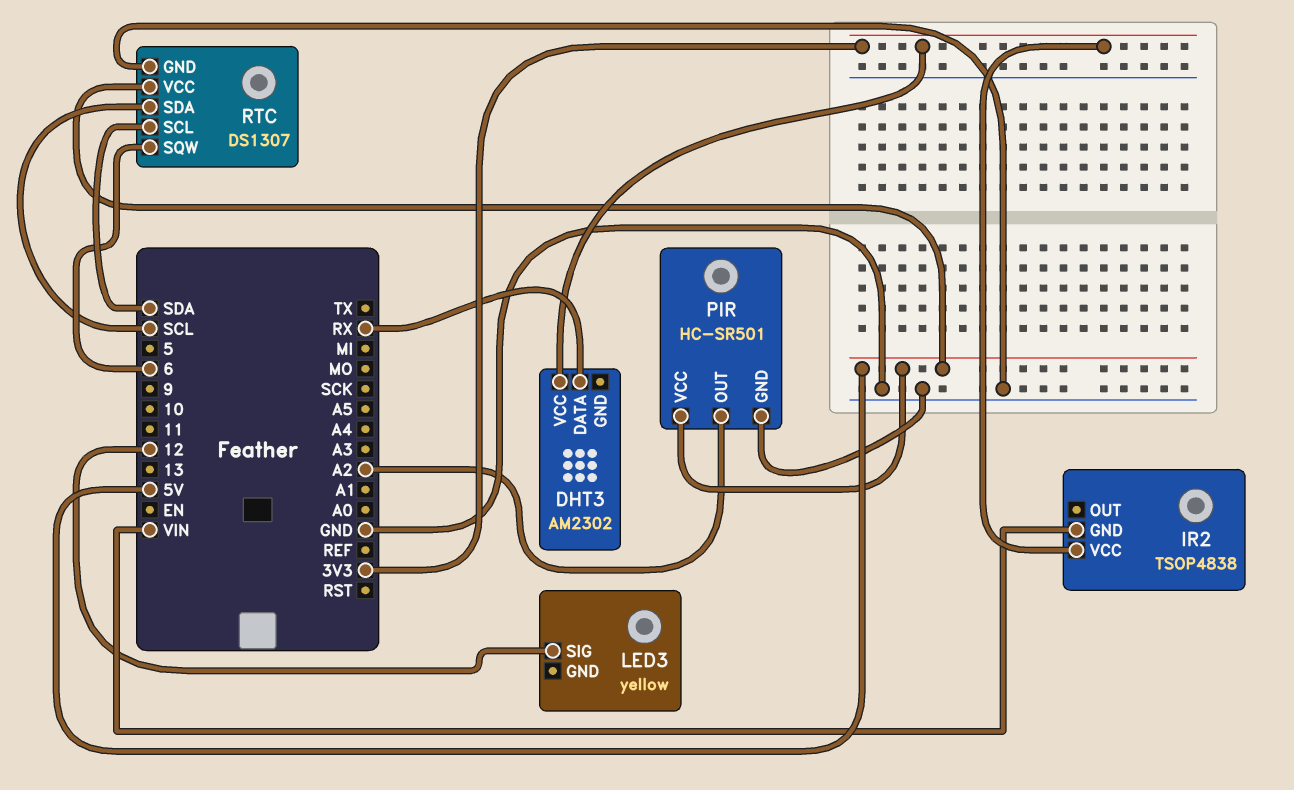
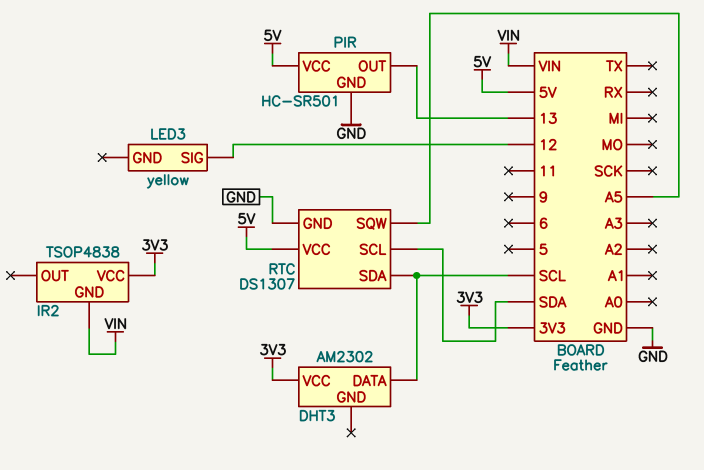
DHT3 pin DATA: RX -> SCL
PIR pin OUT: A2 -> 13
RTC pin SQW: 6 -> A5

